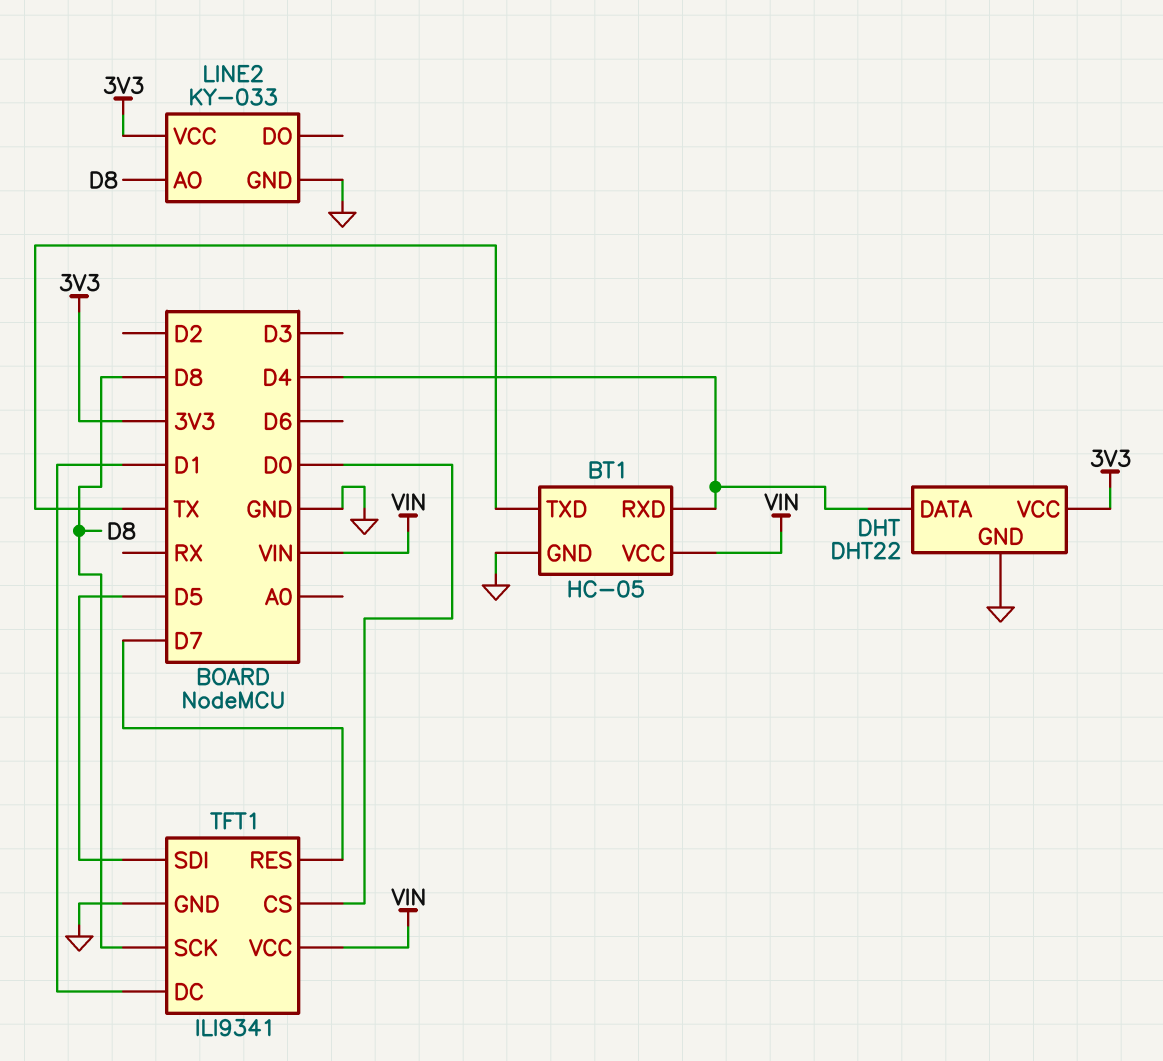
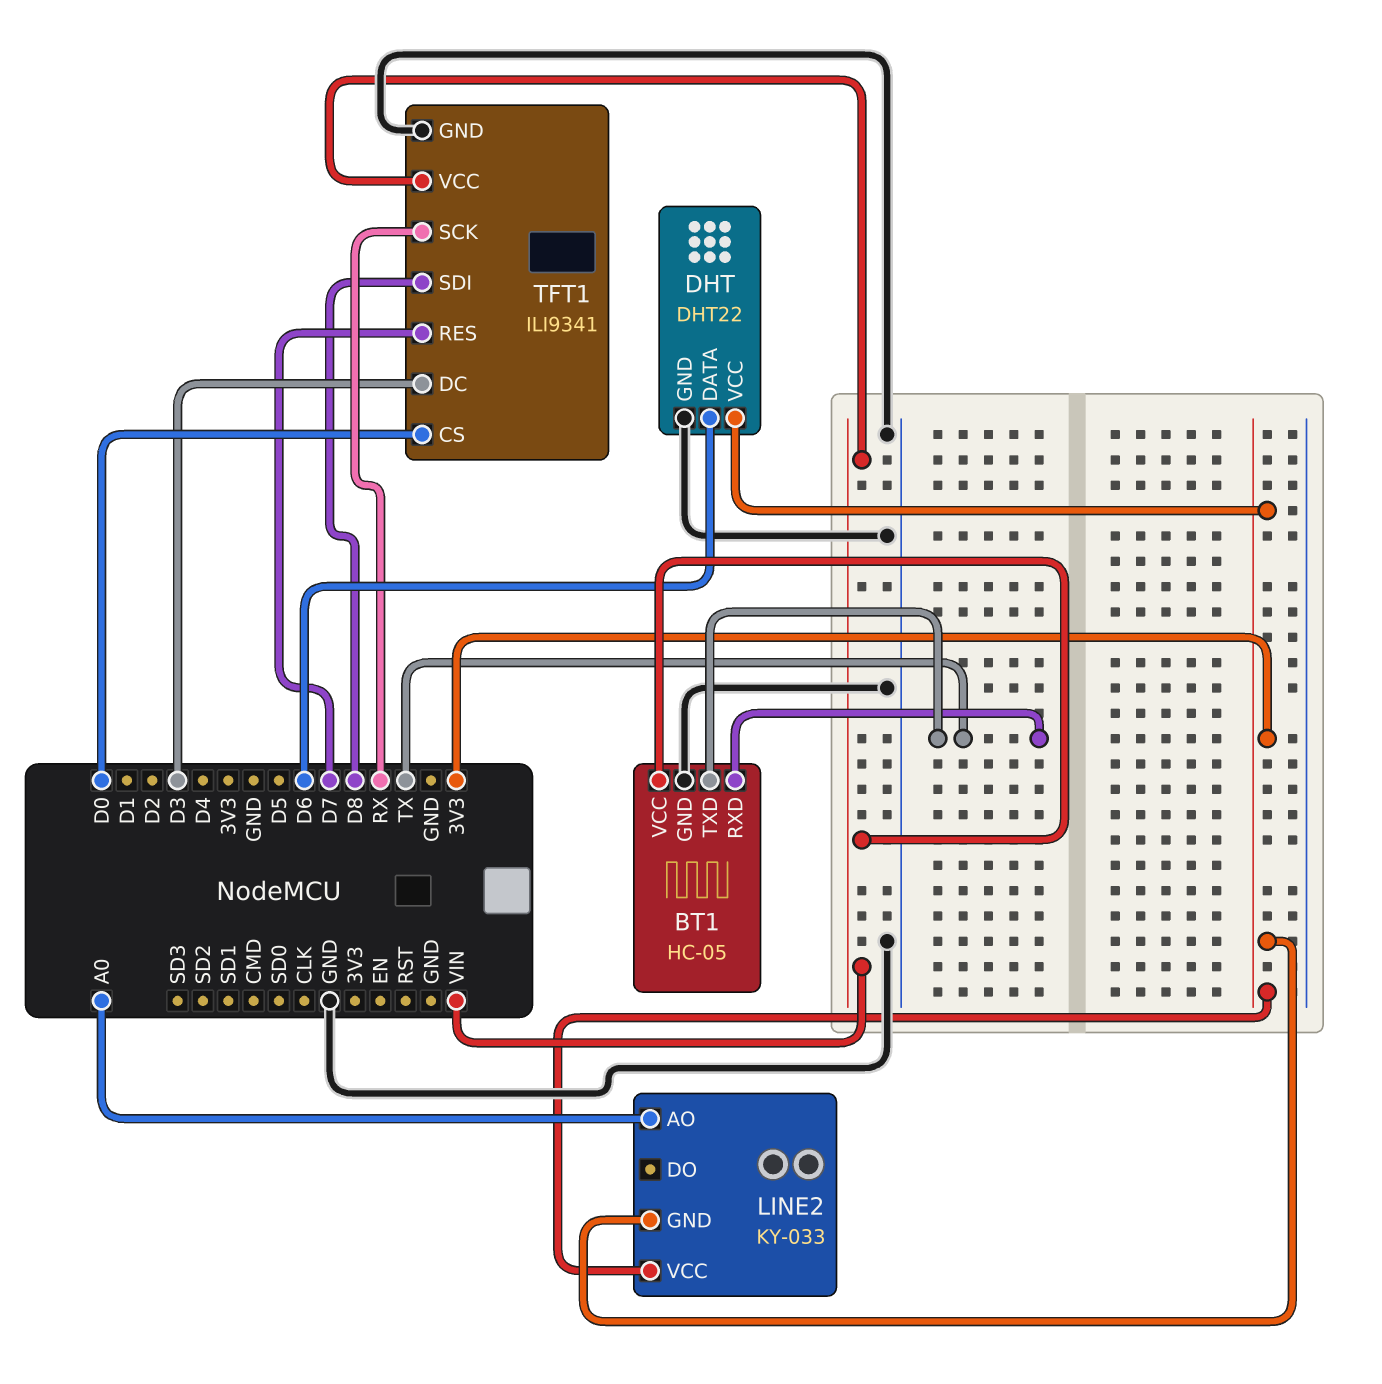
BT1 pin RXD: D4 -> TX
DHT pin DATA: D4 -> D6
LINE2 pin AO: D8 -> A0
LINE2 pin GND: GND -> 3V3
TFT1 pin DC: D1 -> D3
TFT1 pin SCK: D8 -> RX
TFT1 pin SDI: D5 -> D8

